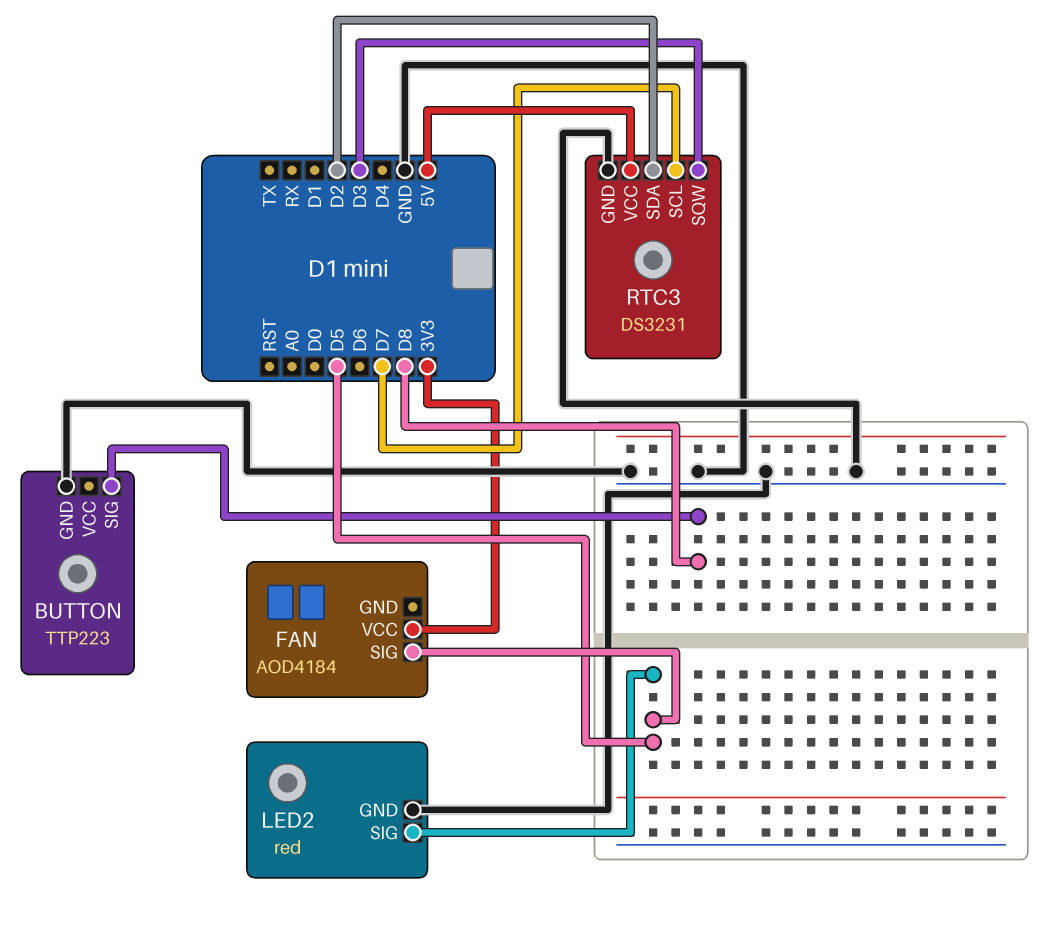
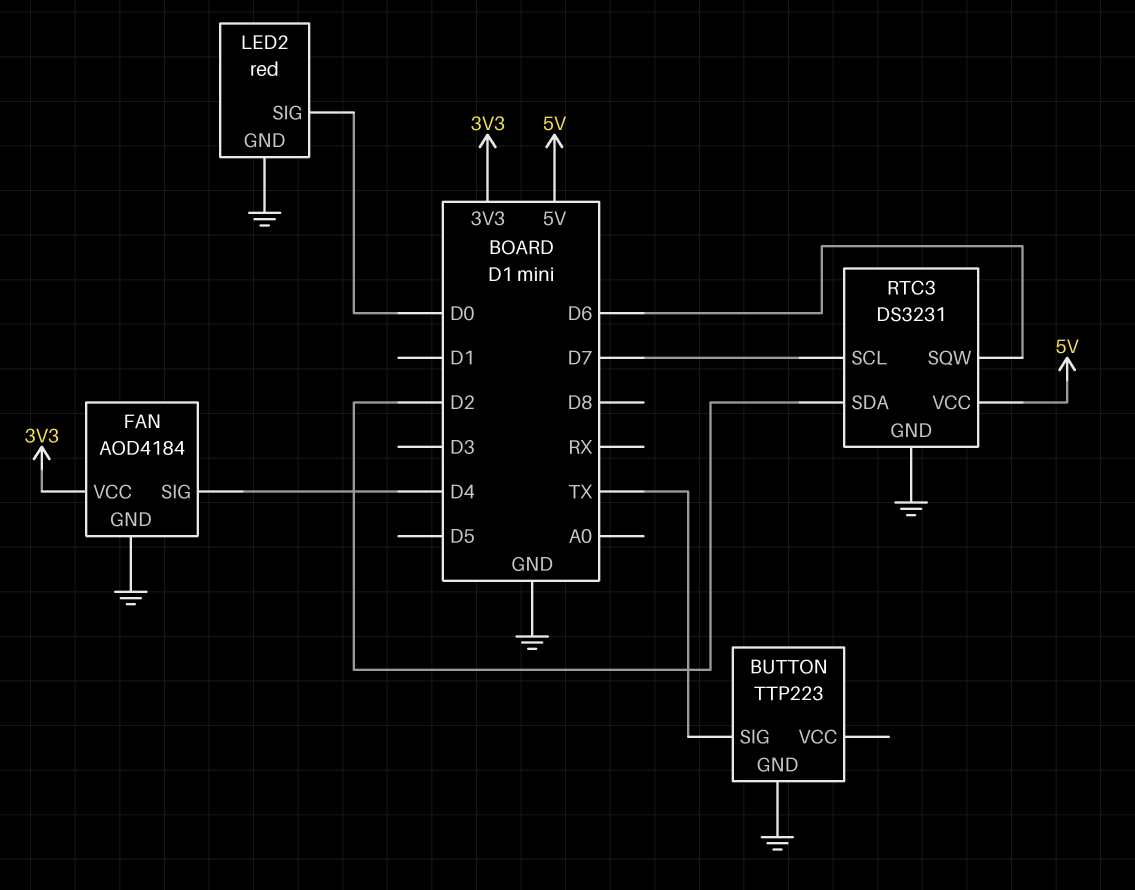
BUTTON pin SIG: D8 -> TX
FAN pin GND: none -> GND
FAN pin SIG: D5 -> D4
LED2 pin SIG: D5 -> D0
RTC3 pin SQW: D3 -> D6

